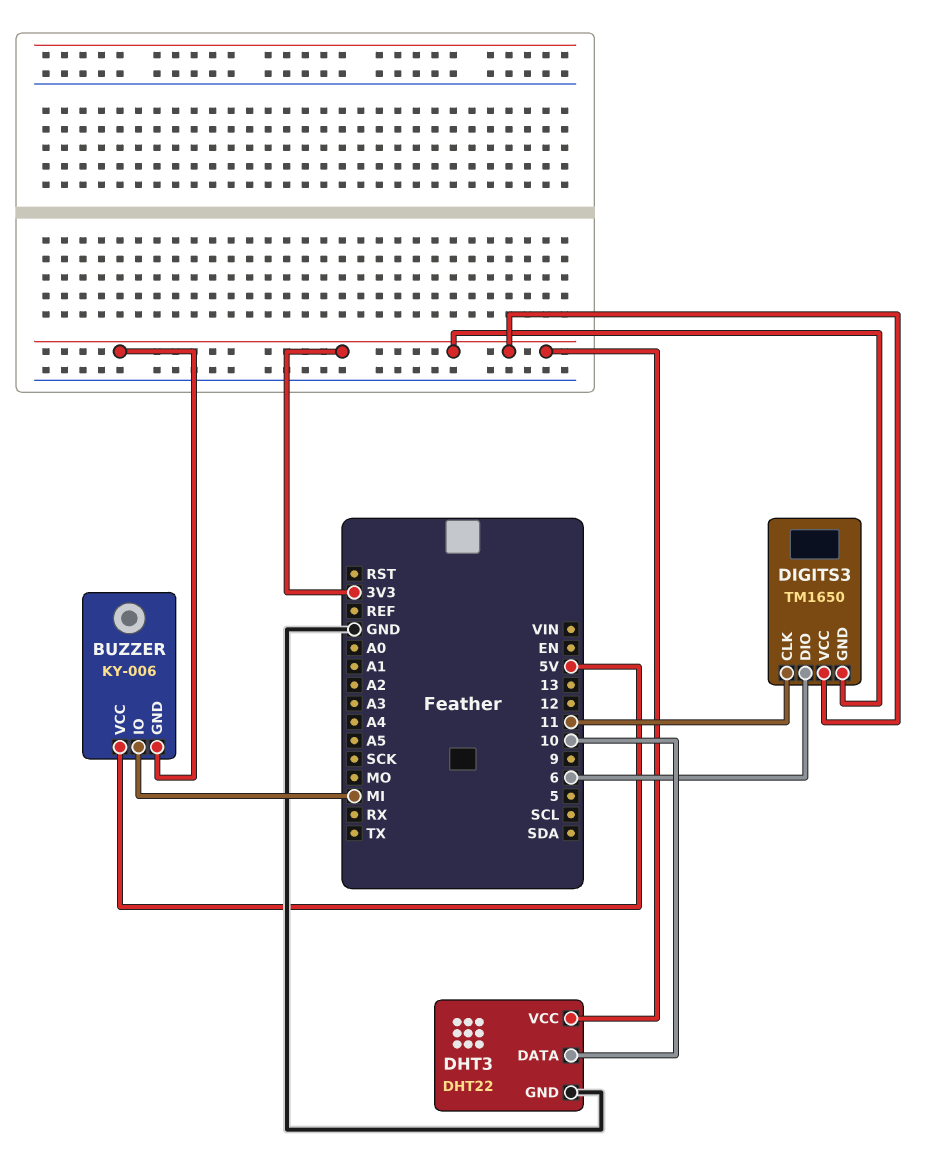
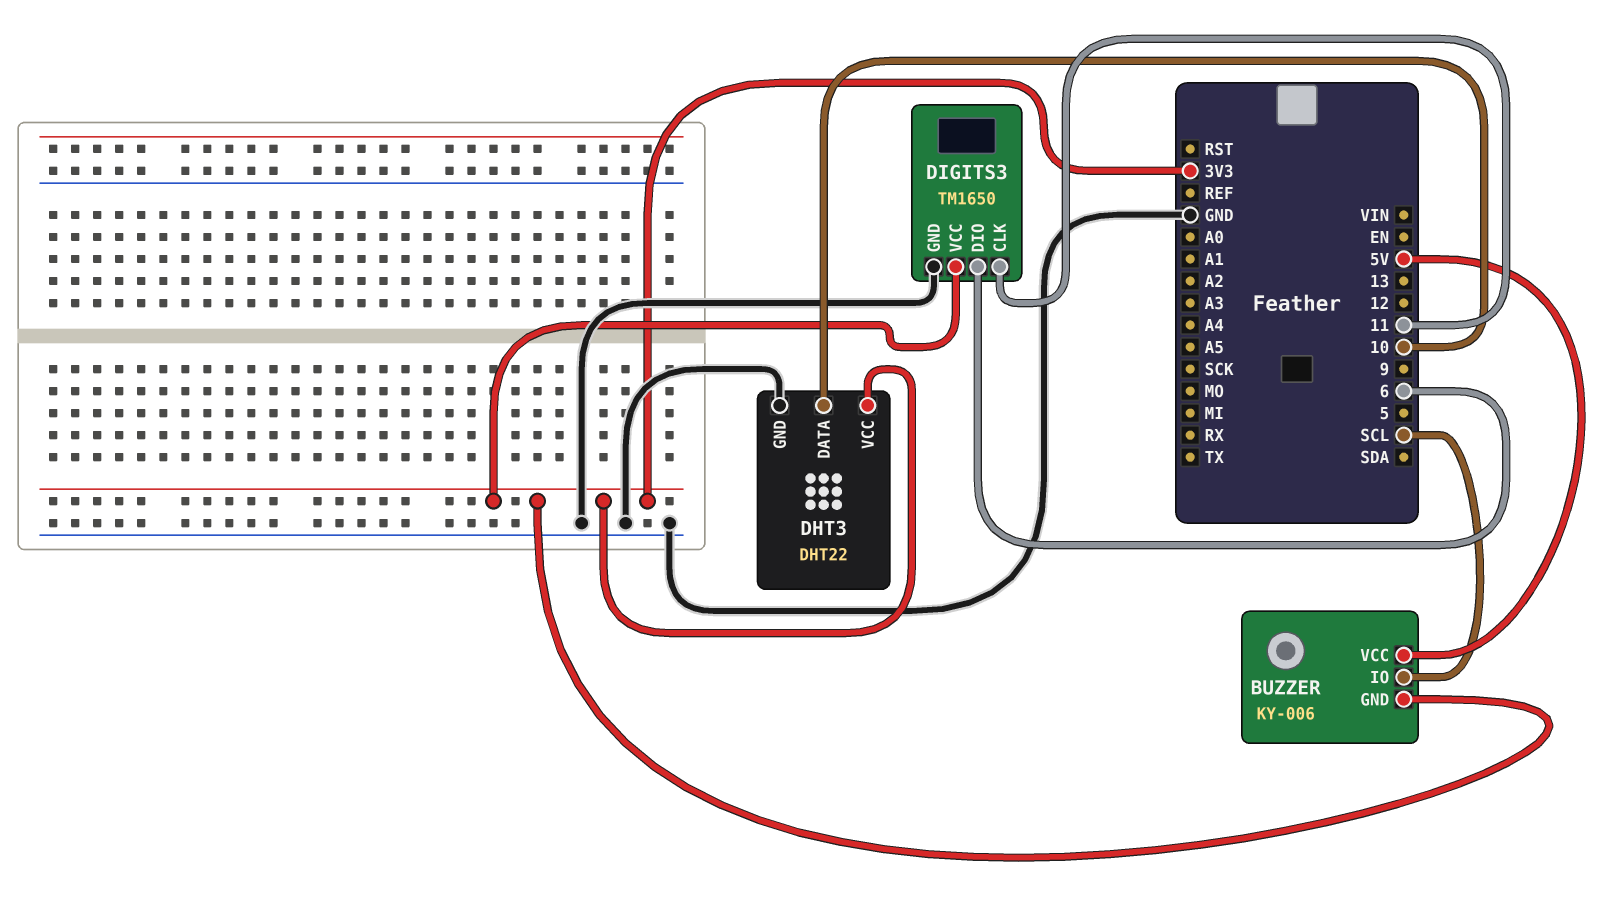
BUZZER pin IO: MI -> SCL
DIGITS3 pin GND: 3V3 -> GND

